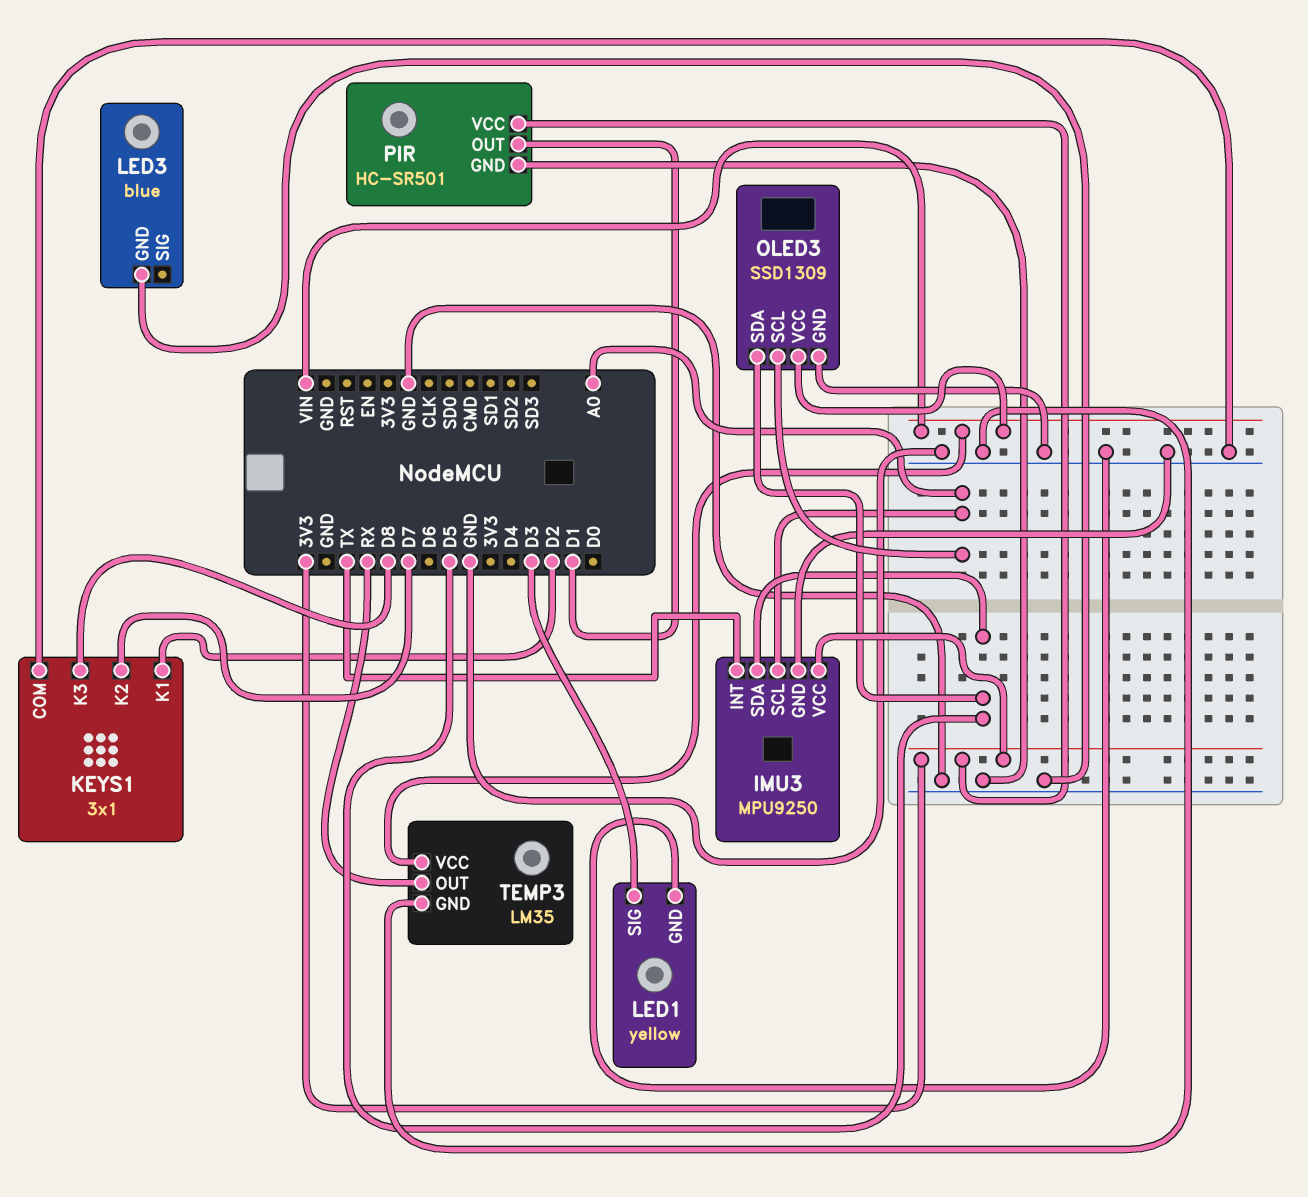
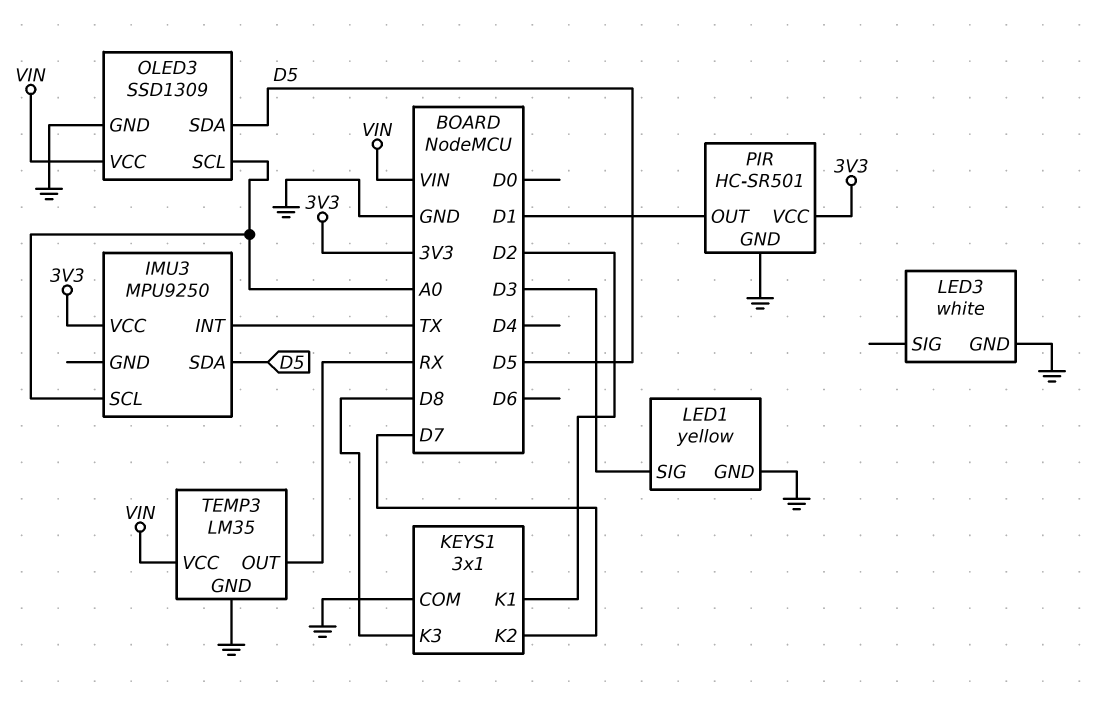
IMU3 pin GND: GND -> none
LED3: blue -> white

